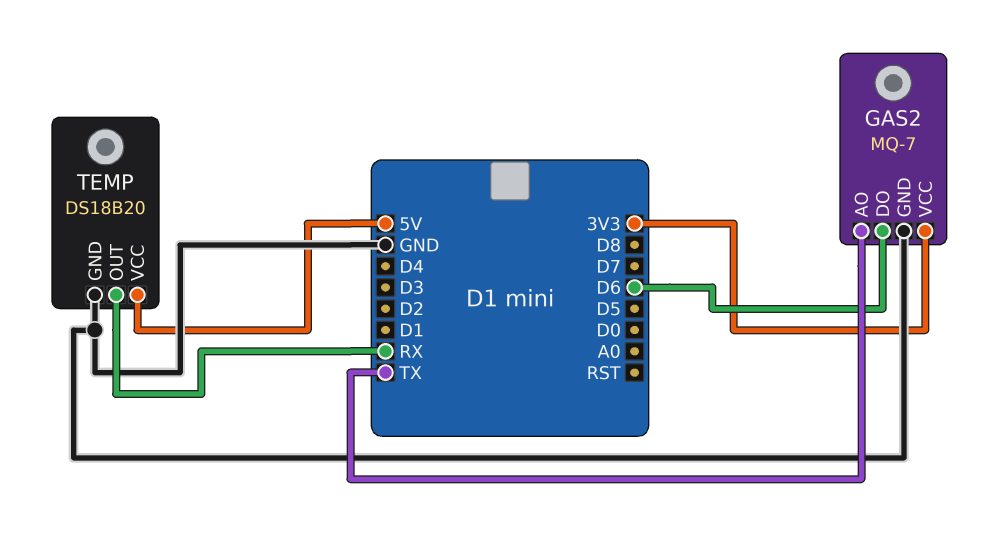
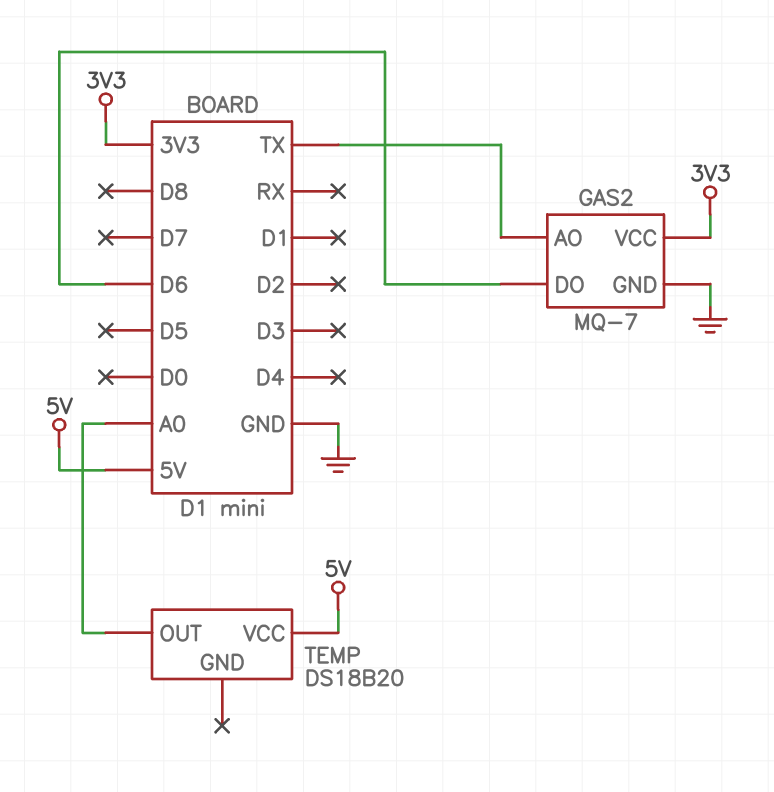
TEMP pin GND: GND -> none
TEMP pin OUT: RX -> A0

